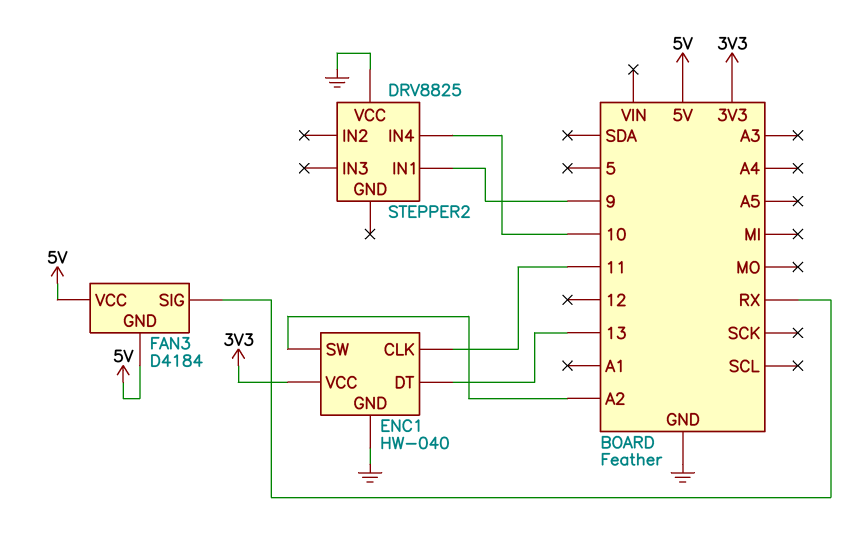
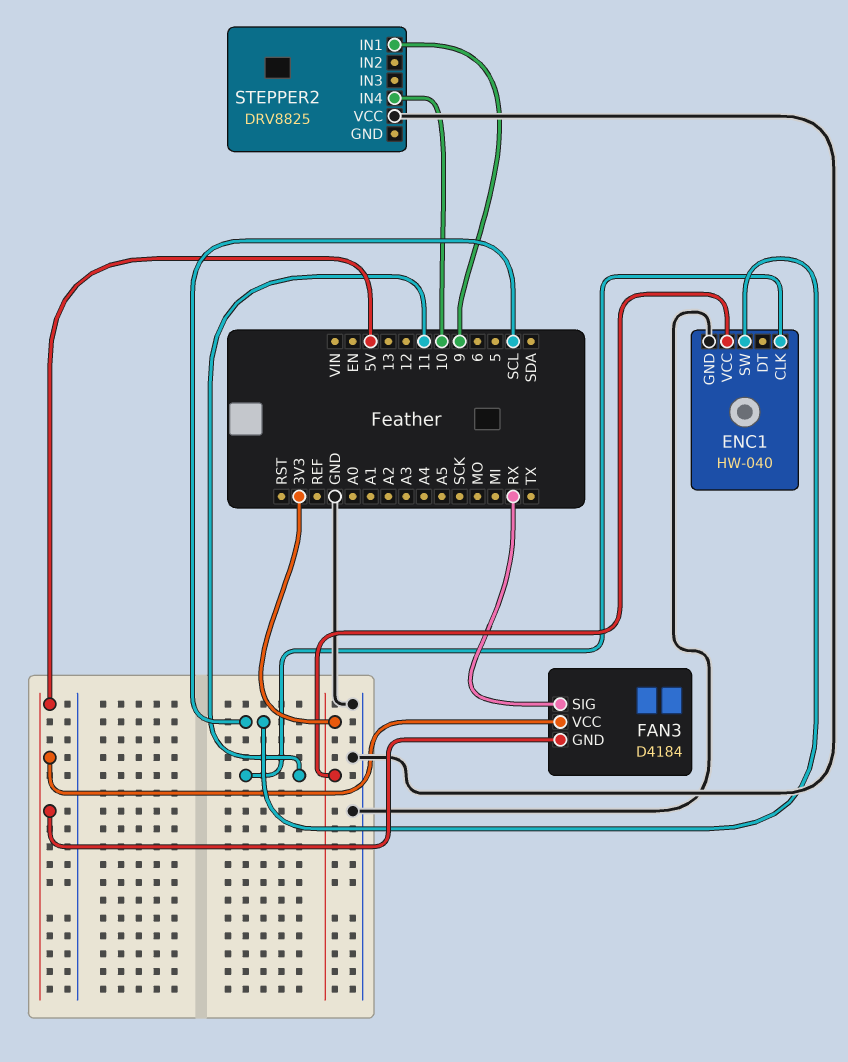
ENC1 pin DT: 13 -> none
ENC1 pin SW: A2 -> SCL

